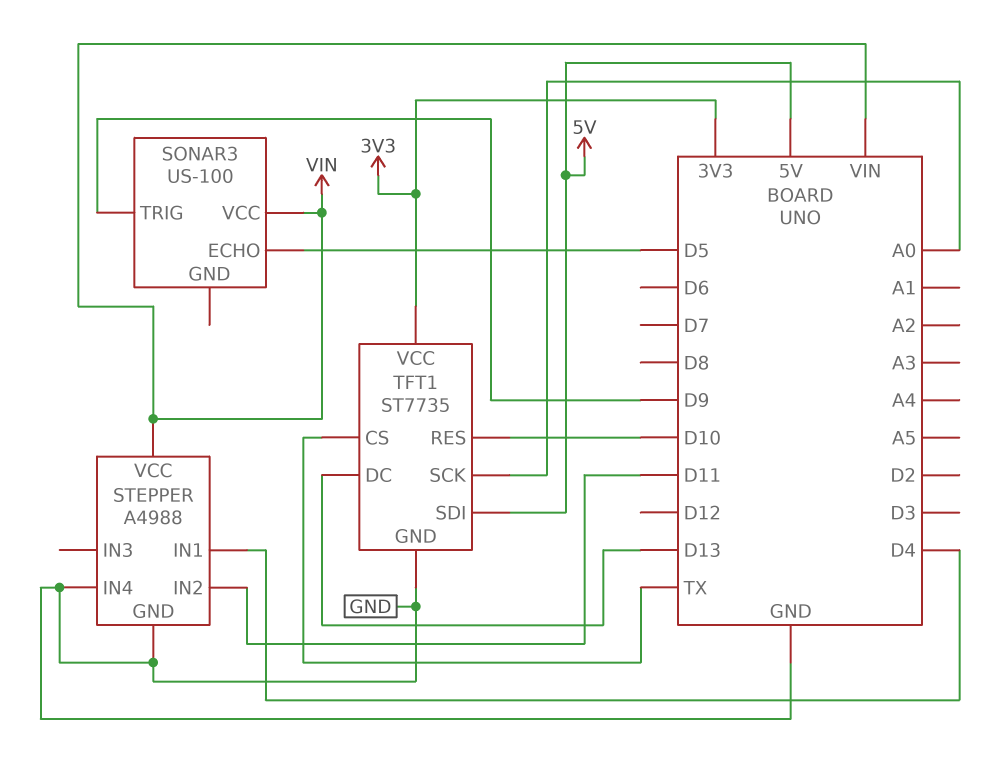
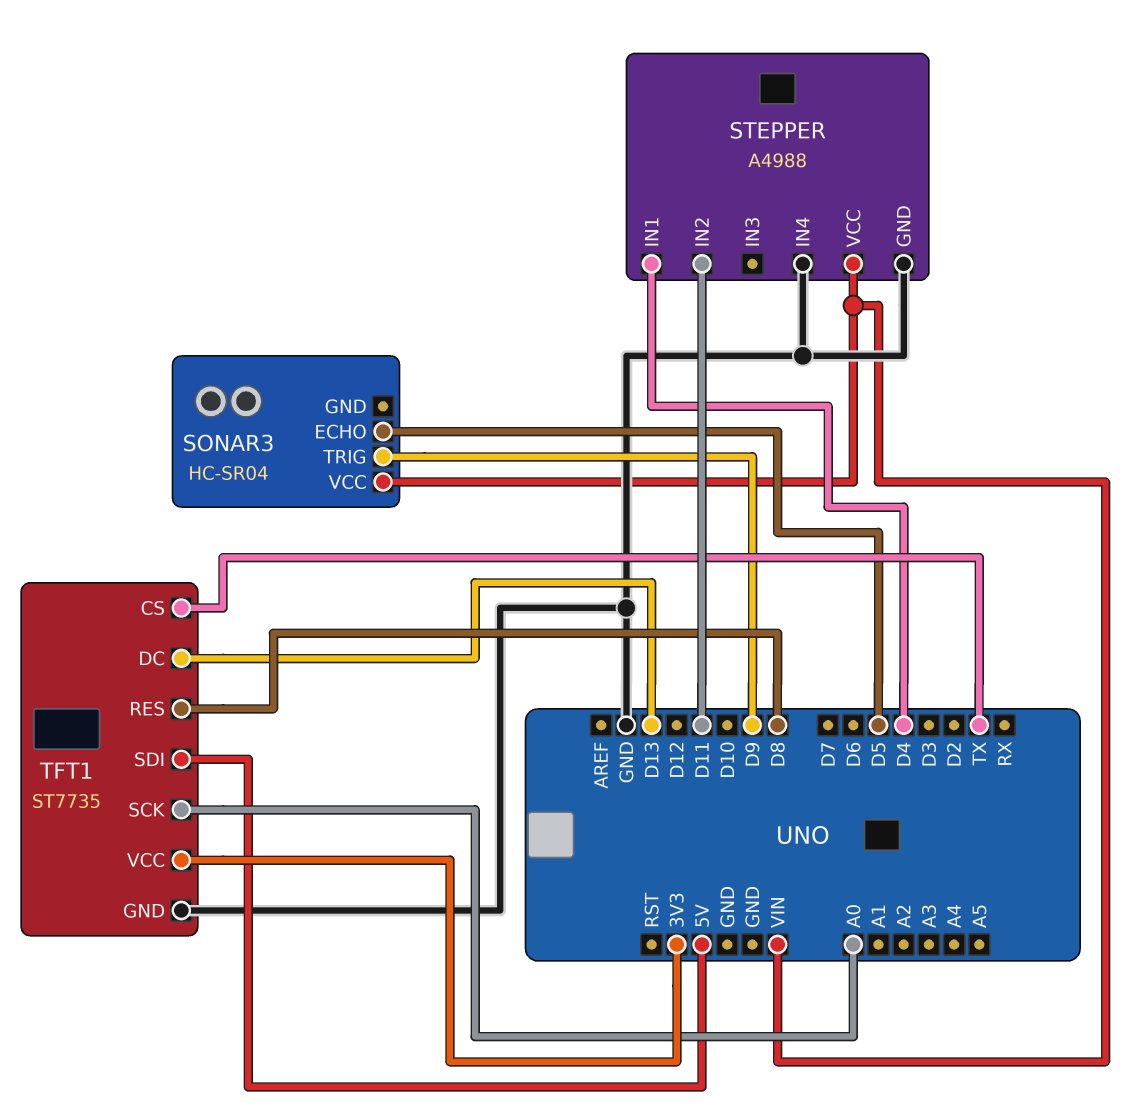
SONAR3: US-100 -> HC-SR04
TFT1 pin RES: D10 -> D8

